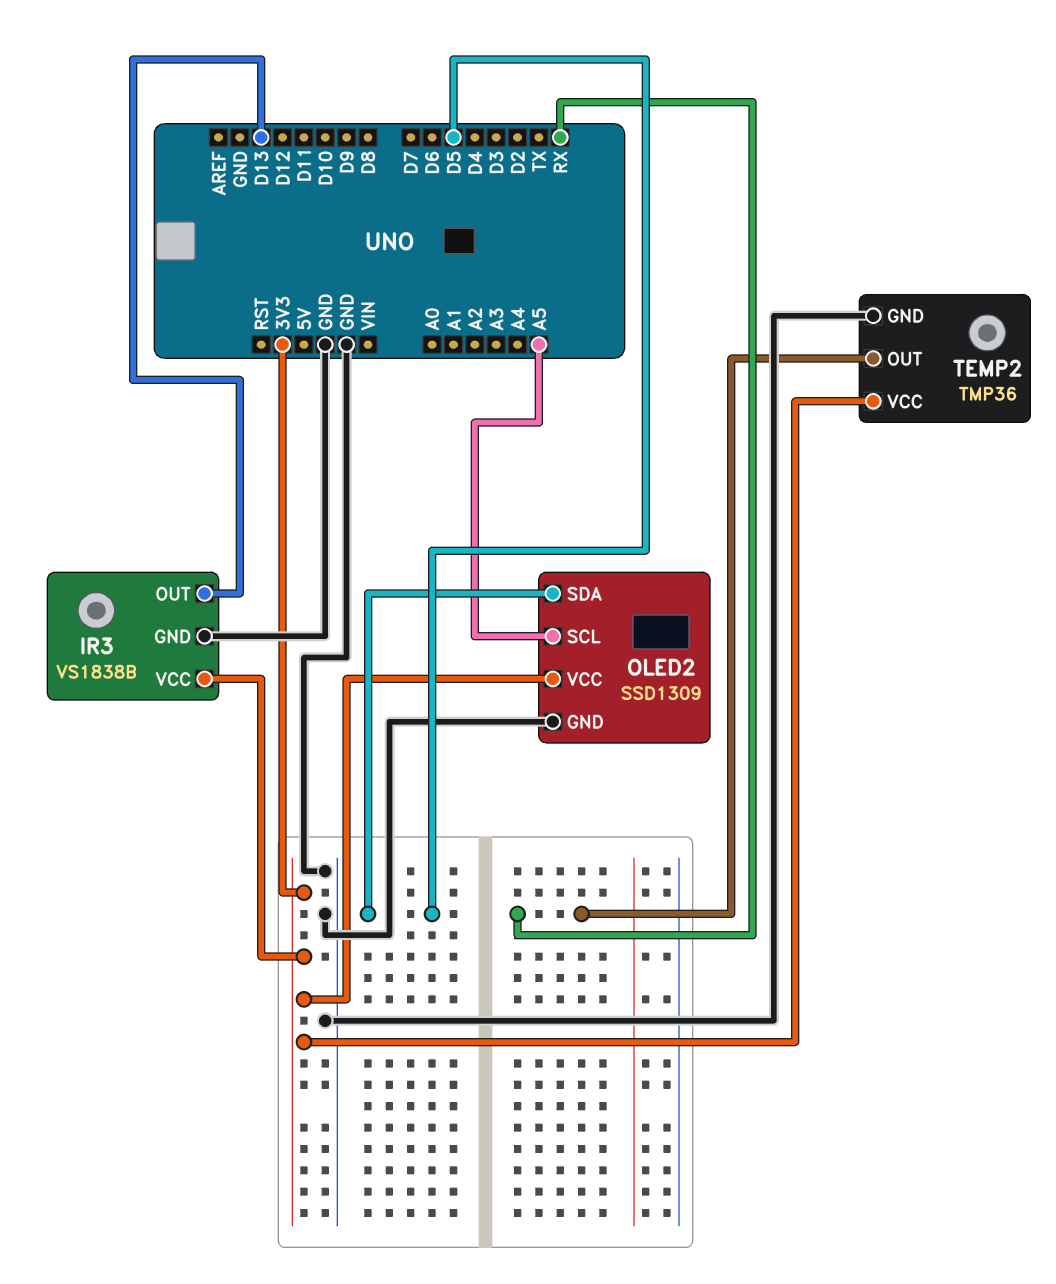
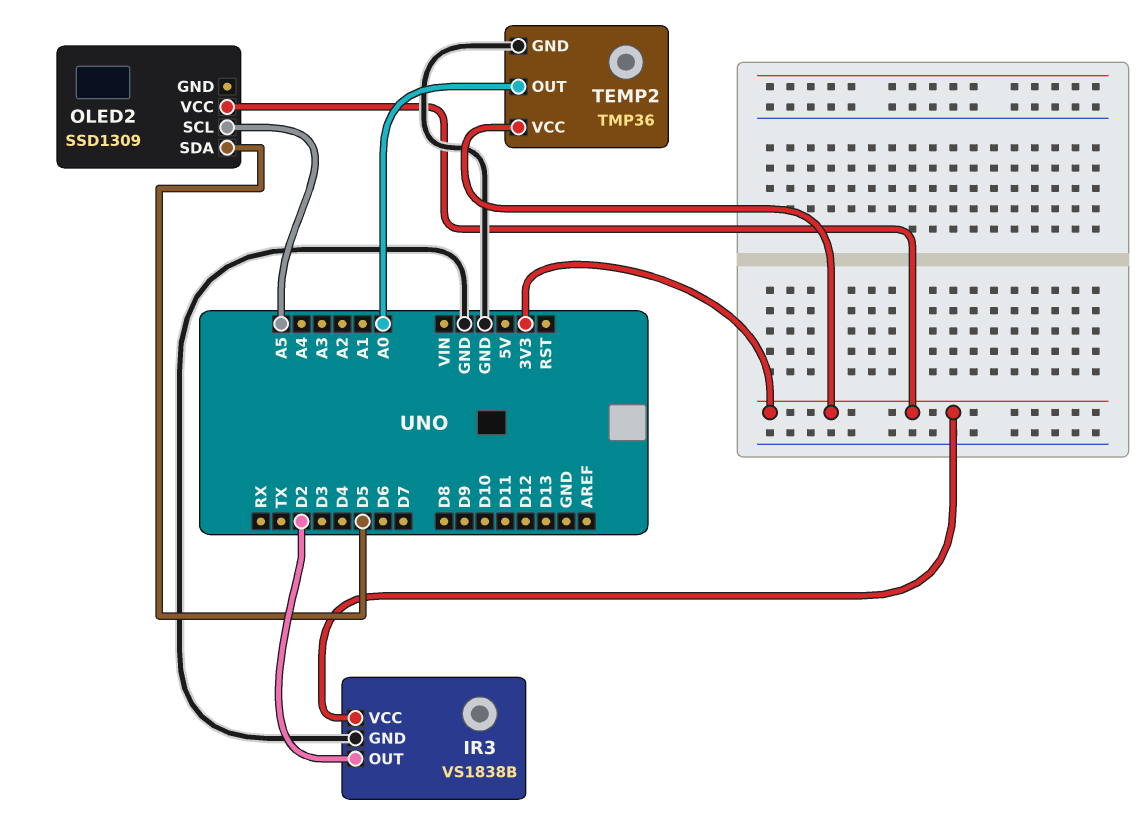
IR3 pin OUT: D13 -> D2
OLED2 pin GND: GND -> none
TEMP2 pin OUT: RX -> A0

